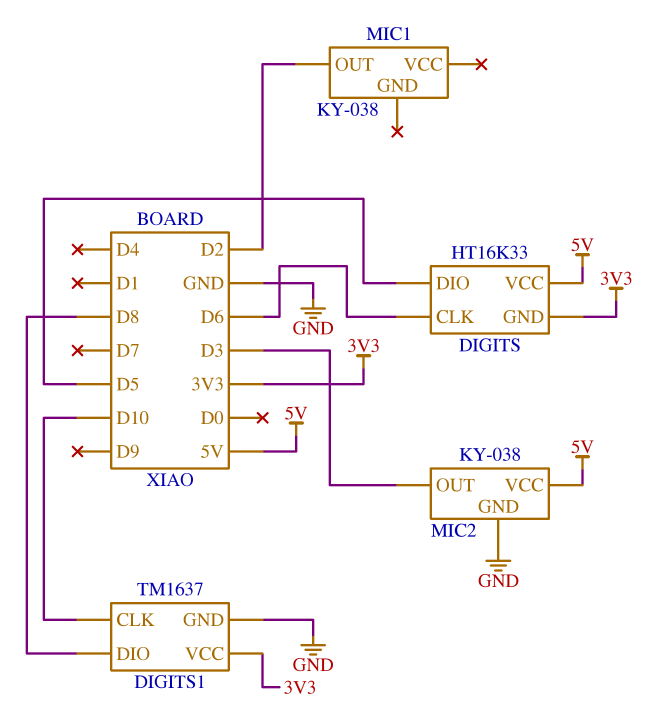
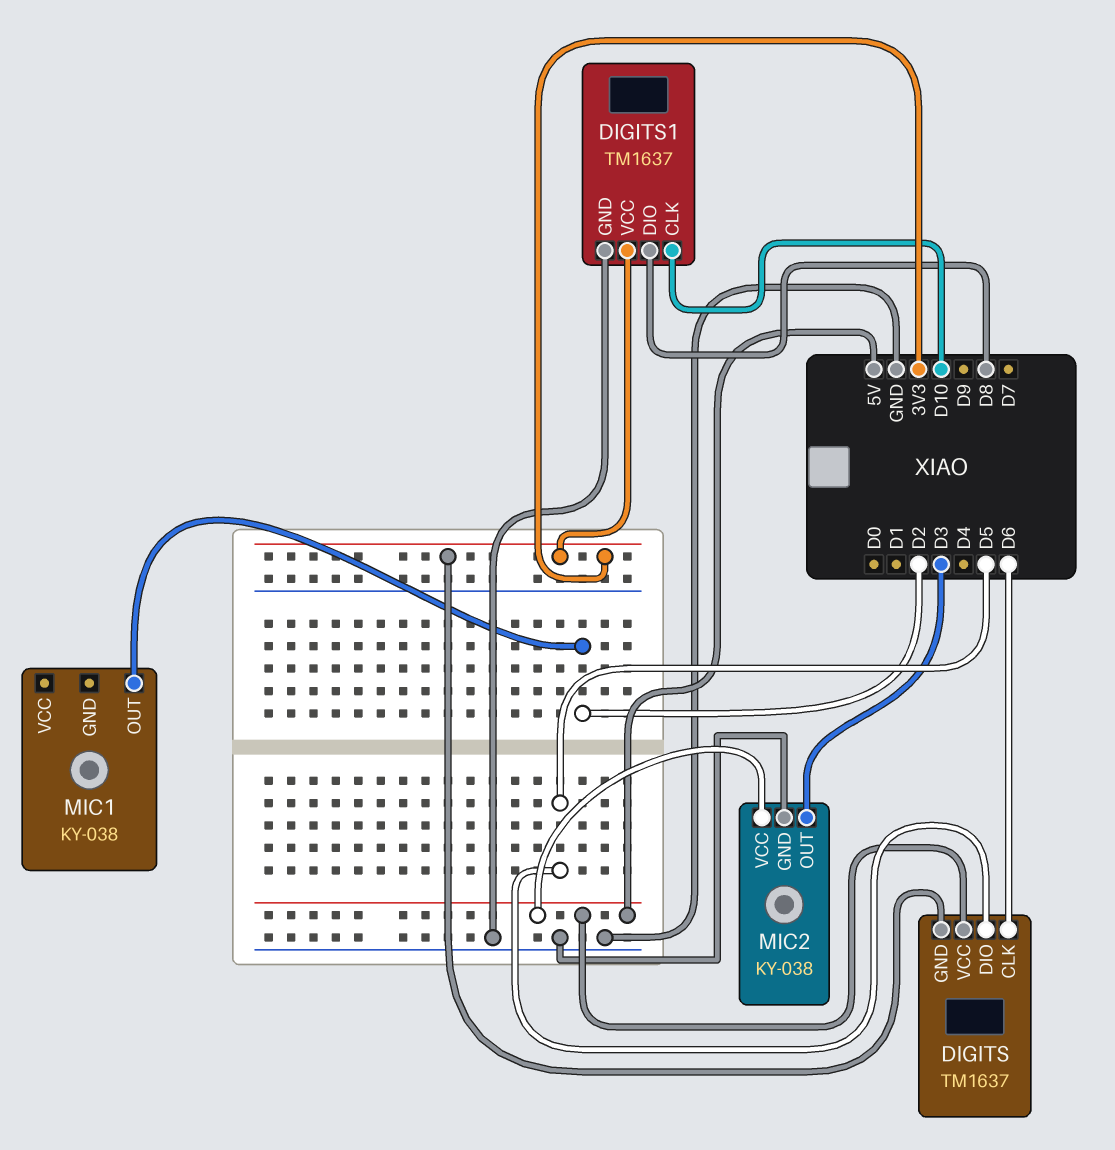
DIGITS: HT16K33 -> TM1637

